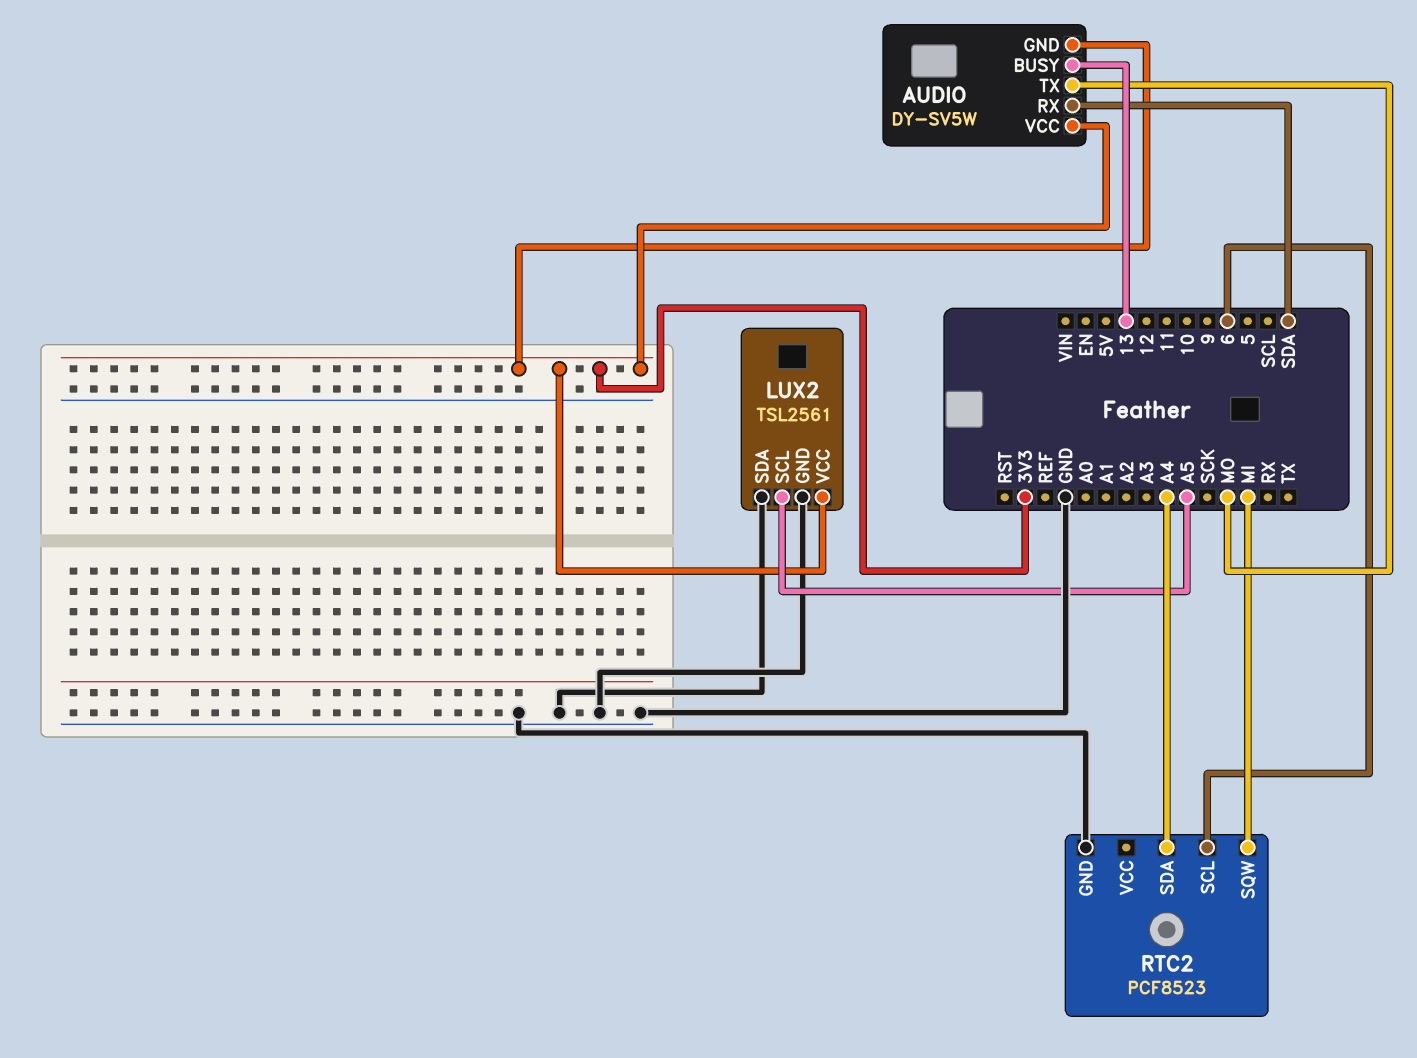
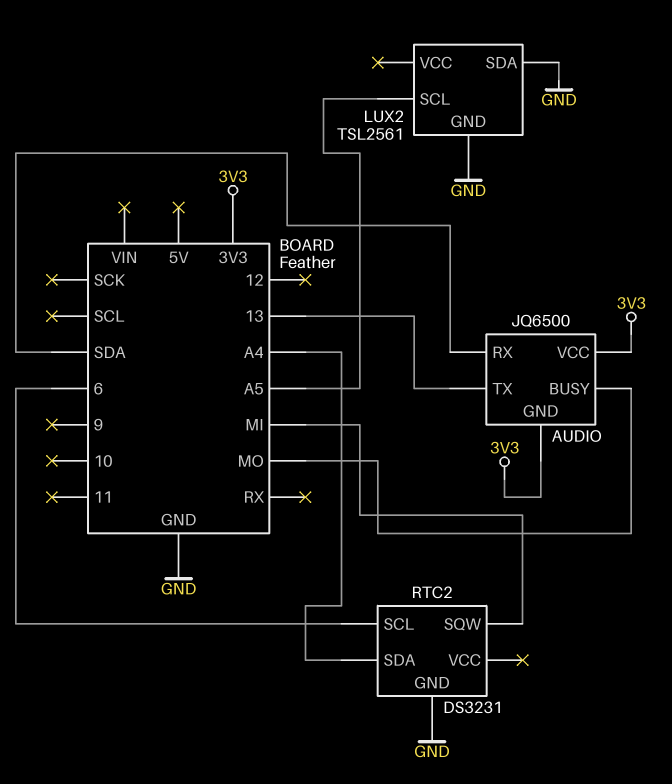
AUDIO: DY-SV5W -> JQ6500
AUDIO pin BUSY: 13 -> MO
AUDIO pin TX: MO -> 13
LUX2 pin VCC: 3V3 -> none
RTC2: PCF8523 -> DS3231

